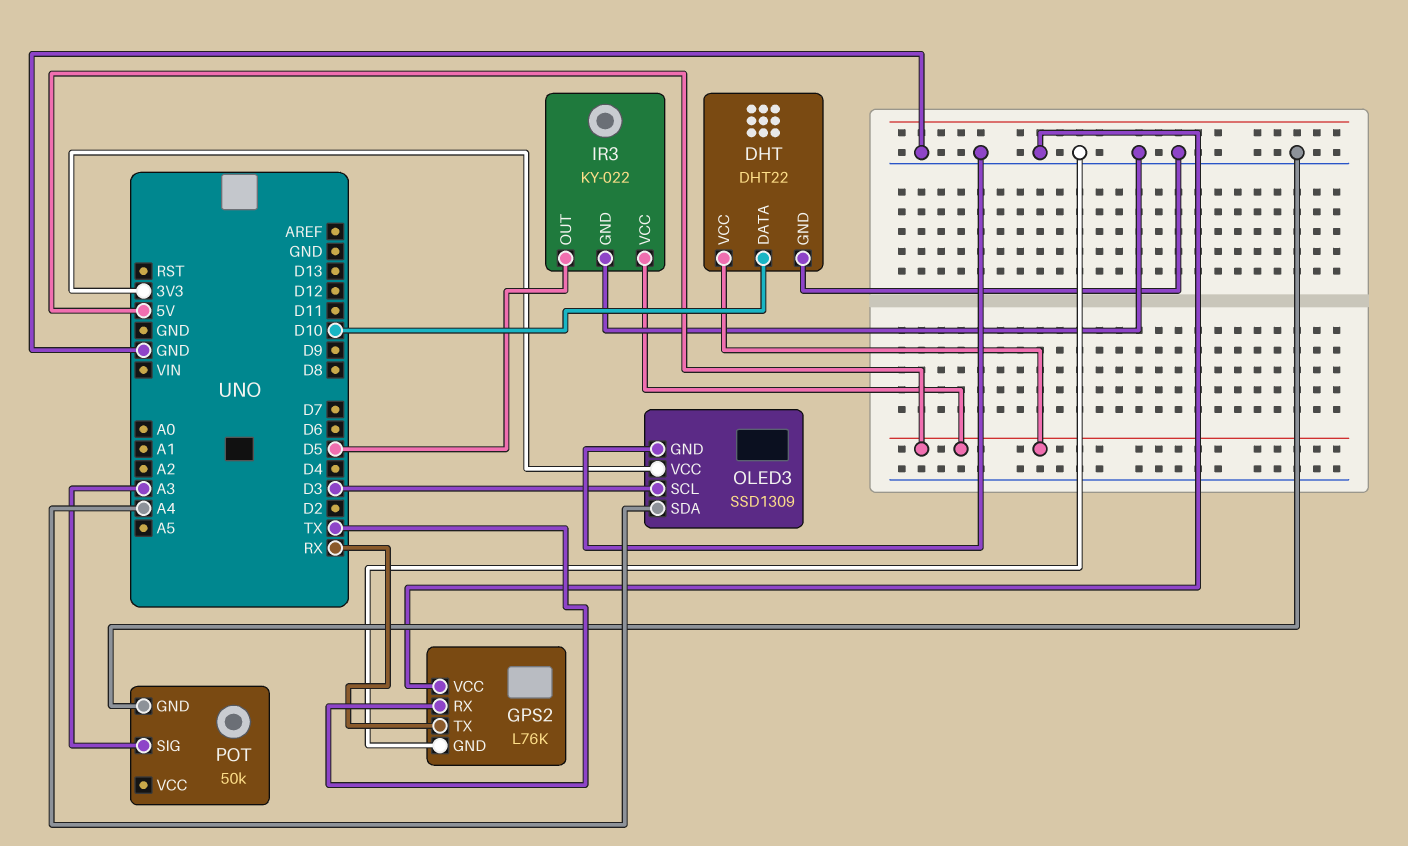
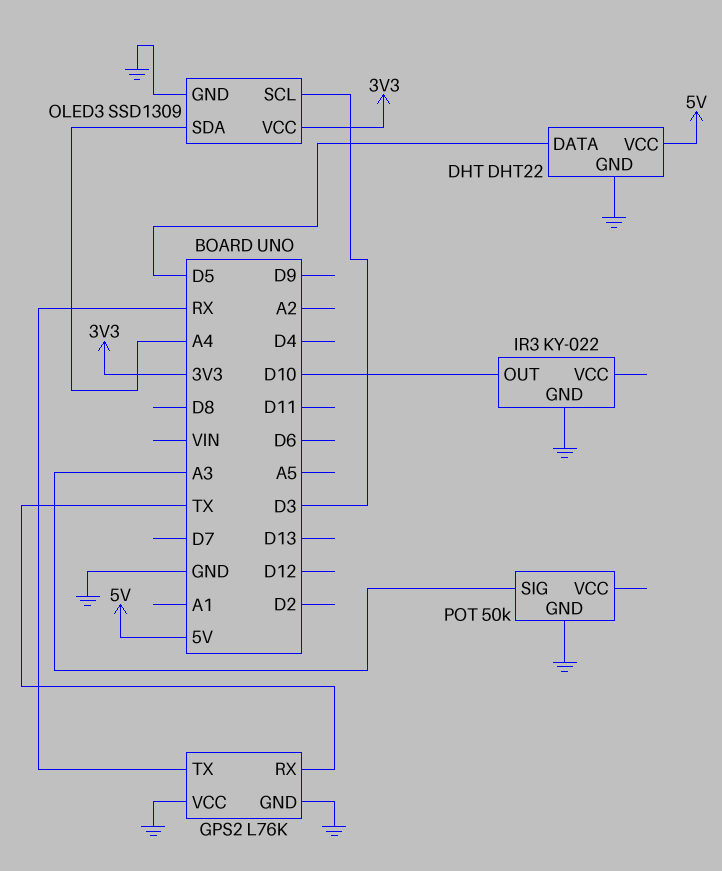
DHT pin DATA: D10 -> D5
IR3 pin OUT: D5 -> D10
IR3 pin VCC: 5V -> none

